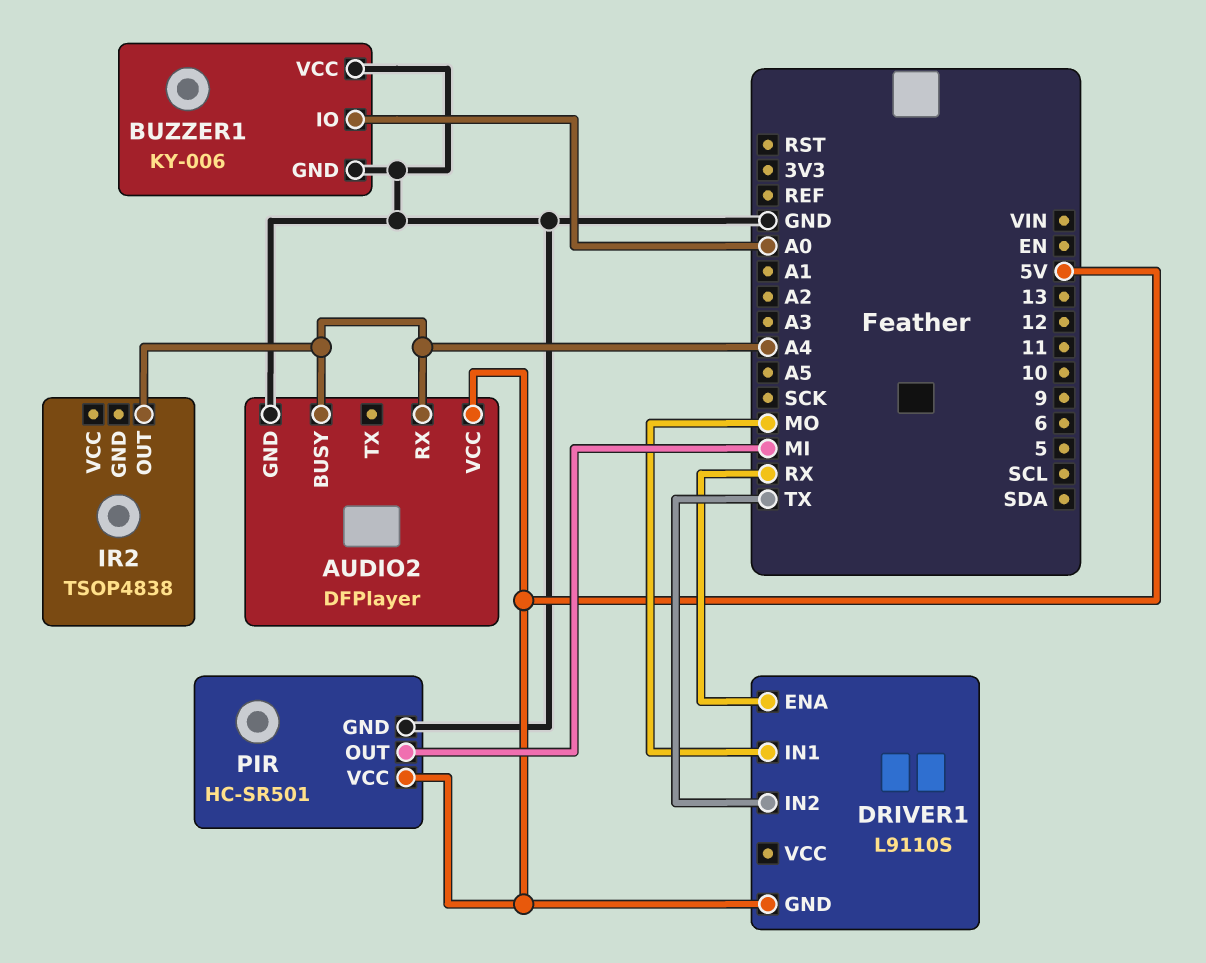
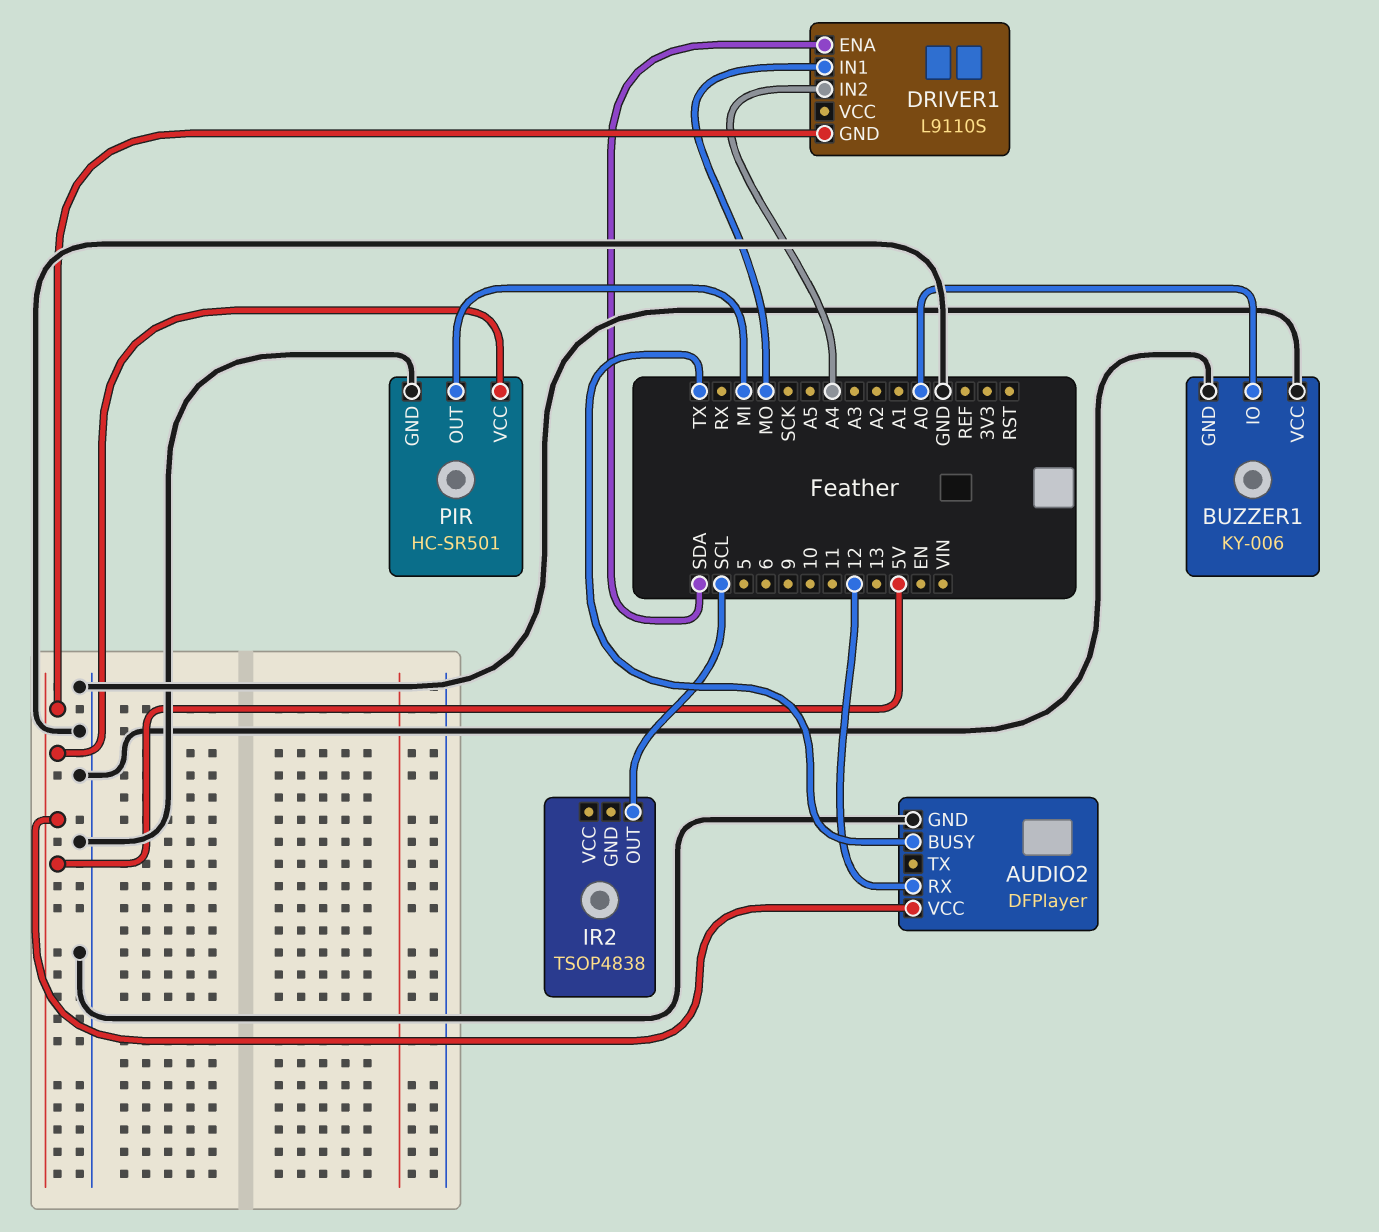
AUDIO2 pin BUSY: A4 -> TX
AUDIO2 pin RX: A4 -> 12
DRIVER1 pin ENA: RX -> SDA
DRIVER1 pin IN2: TX -> A4
IR2 pin OUT: A4 -> SCL

